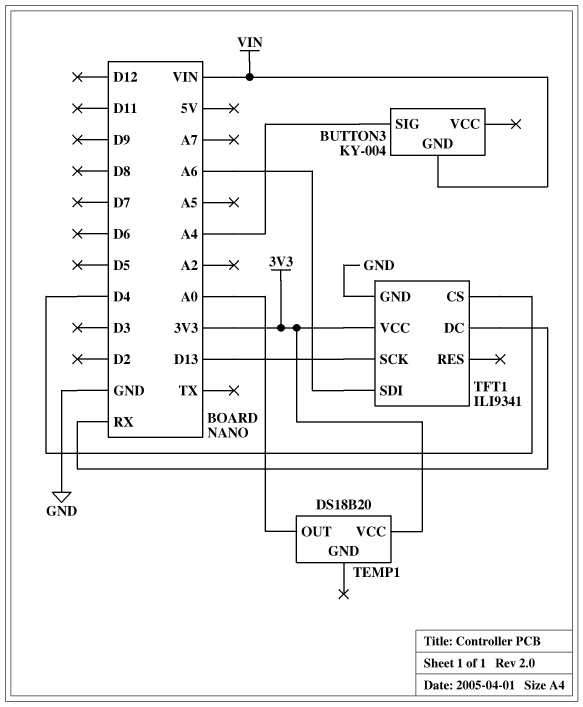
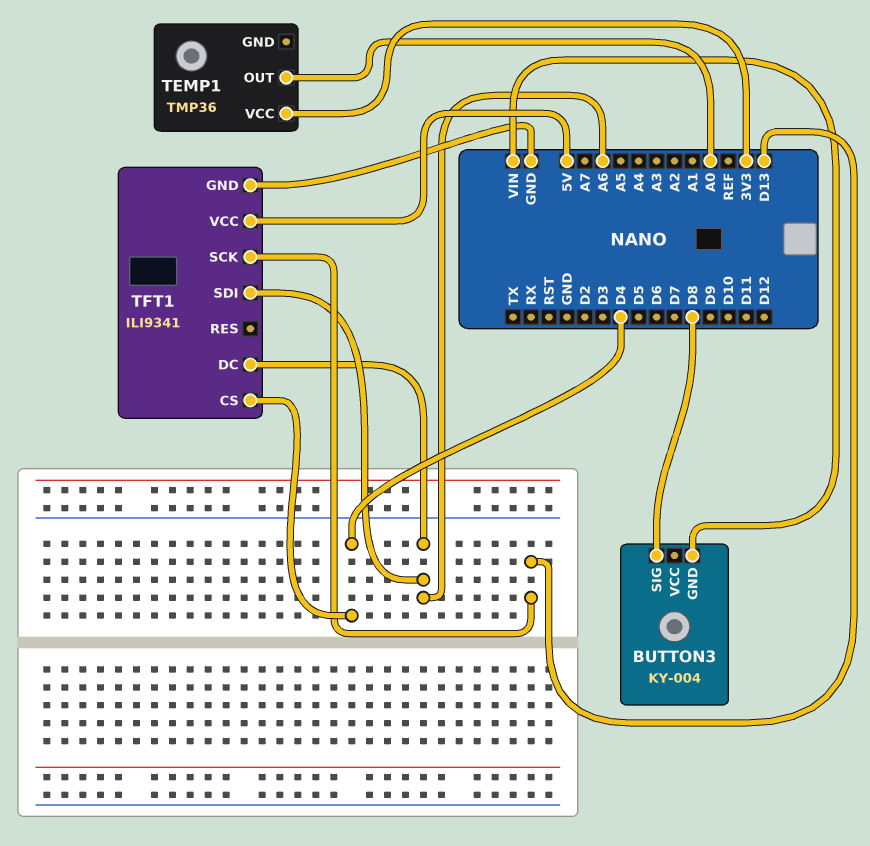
BUTTON3 pin SIG: A4 -> D8
TEMP1: DS18B20 -> TMP36
TFT1 pin DC: RX -> A6
TFT1 pin VCC: 3V3 -> 5V

